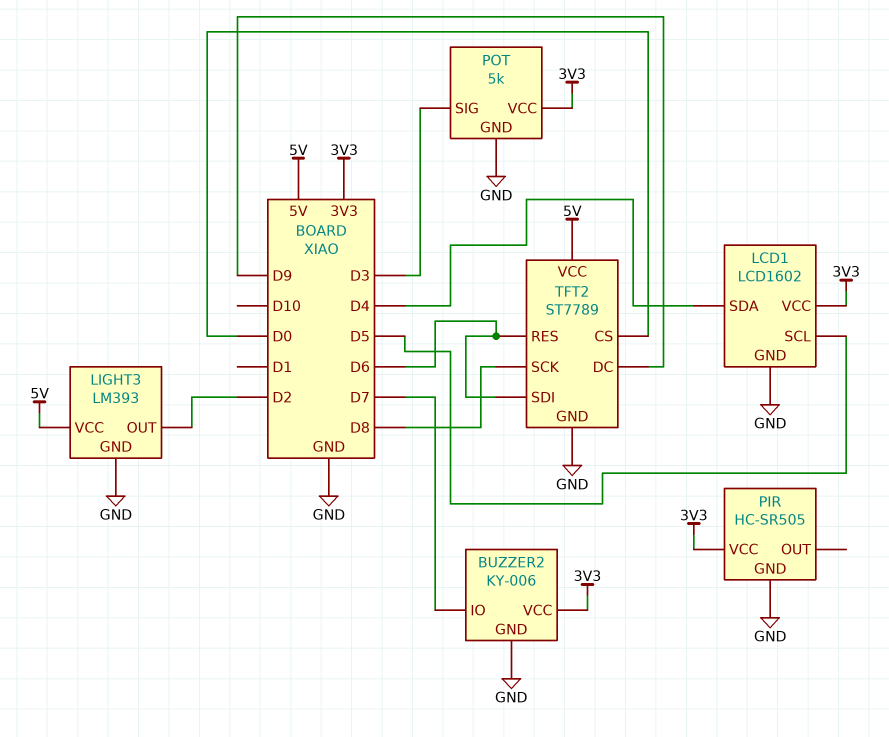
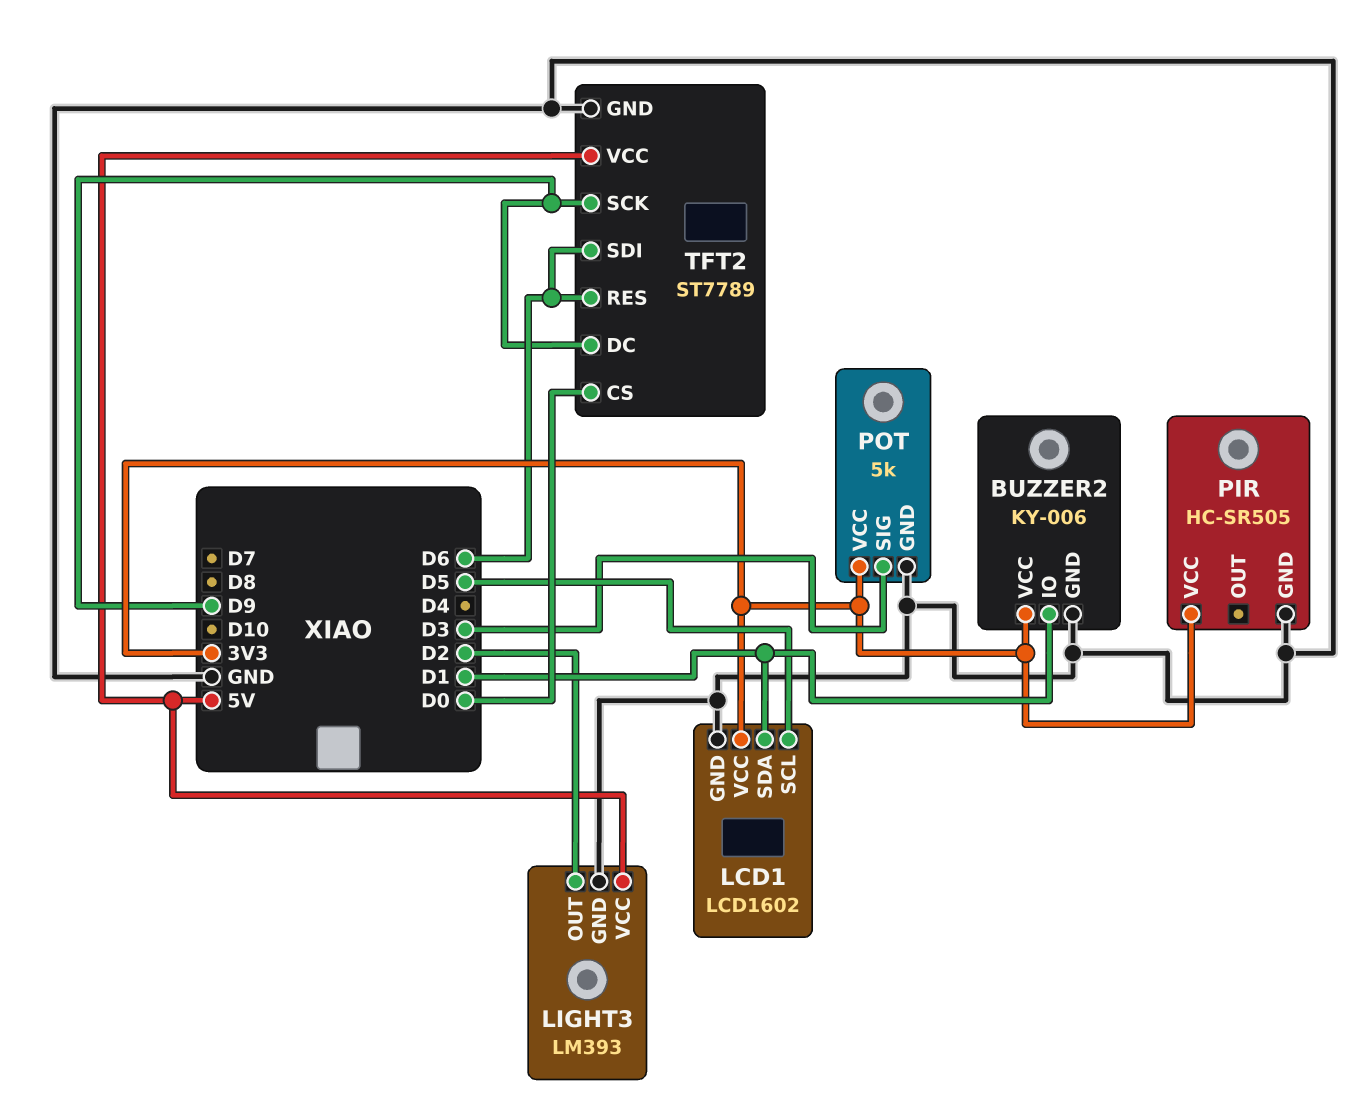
BUZZER2 pin IO: D7 -> D1
LCD1 pin SDA: D4 -> D1
TFT2 pin SCK: D8 -> D9

